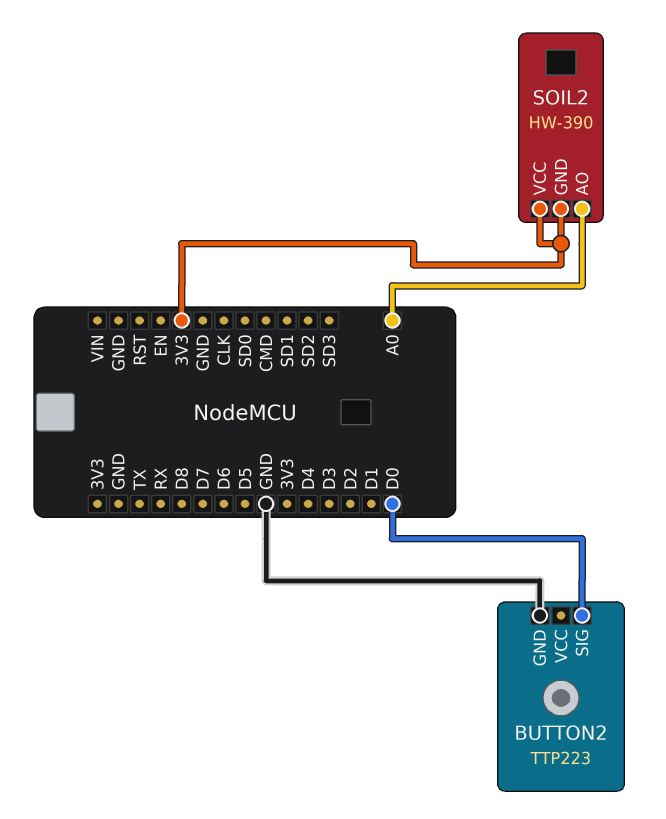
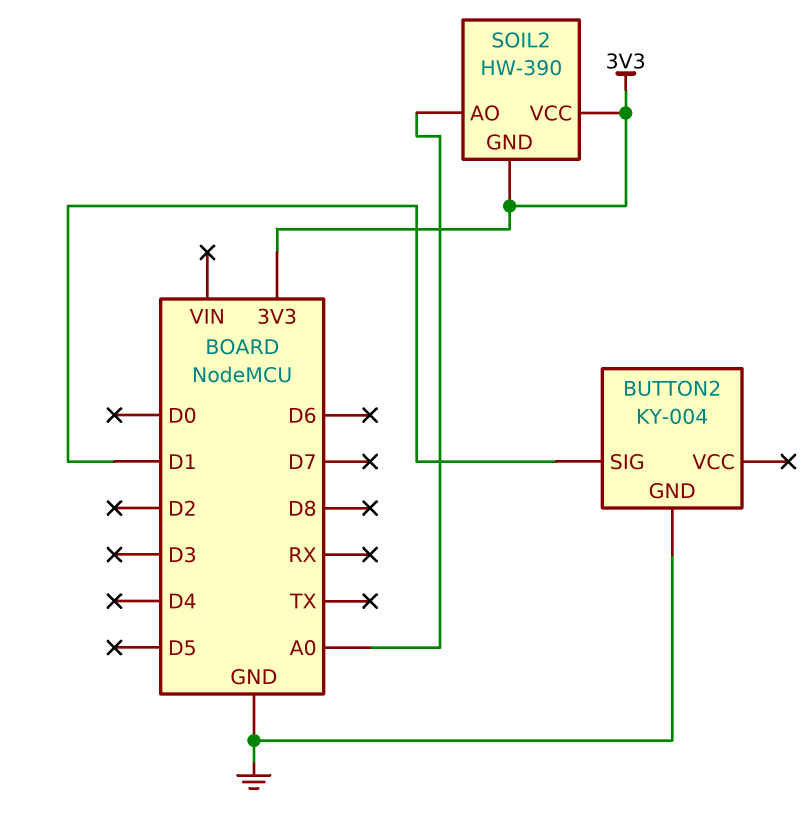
BUTTON2: TTP223 -> KY-004
BUTTON2 pin SIG: D0 -> D1

